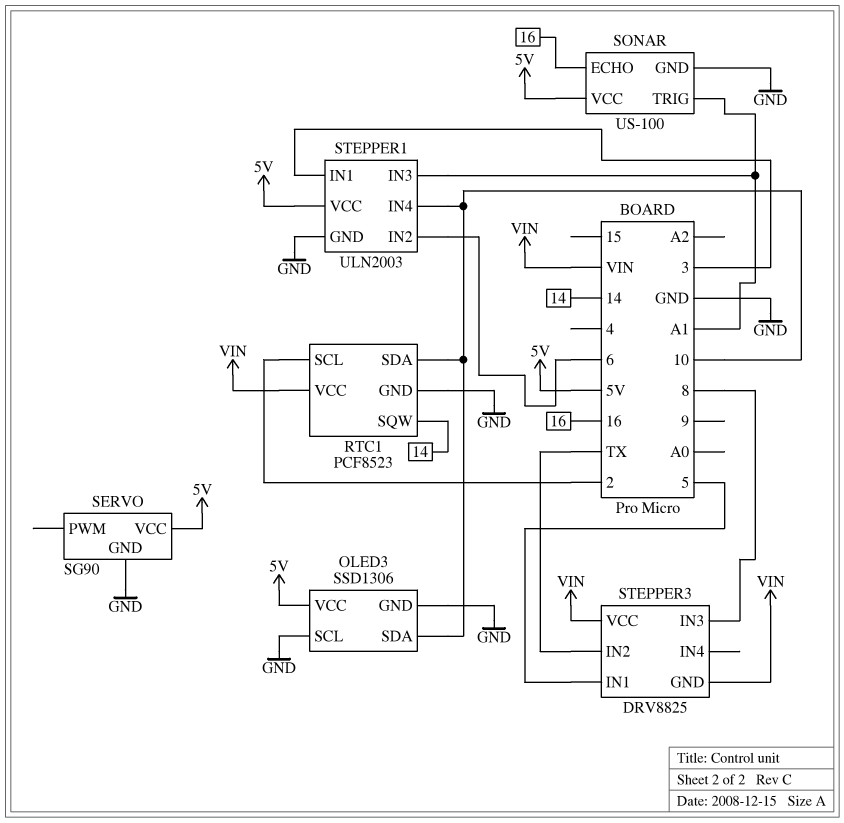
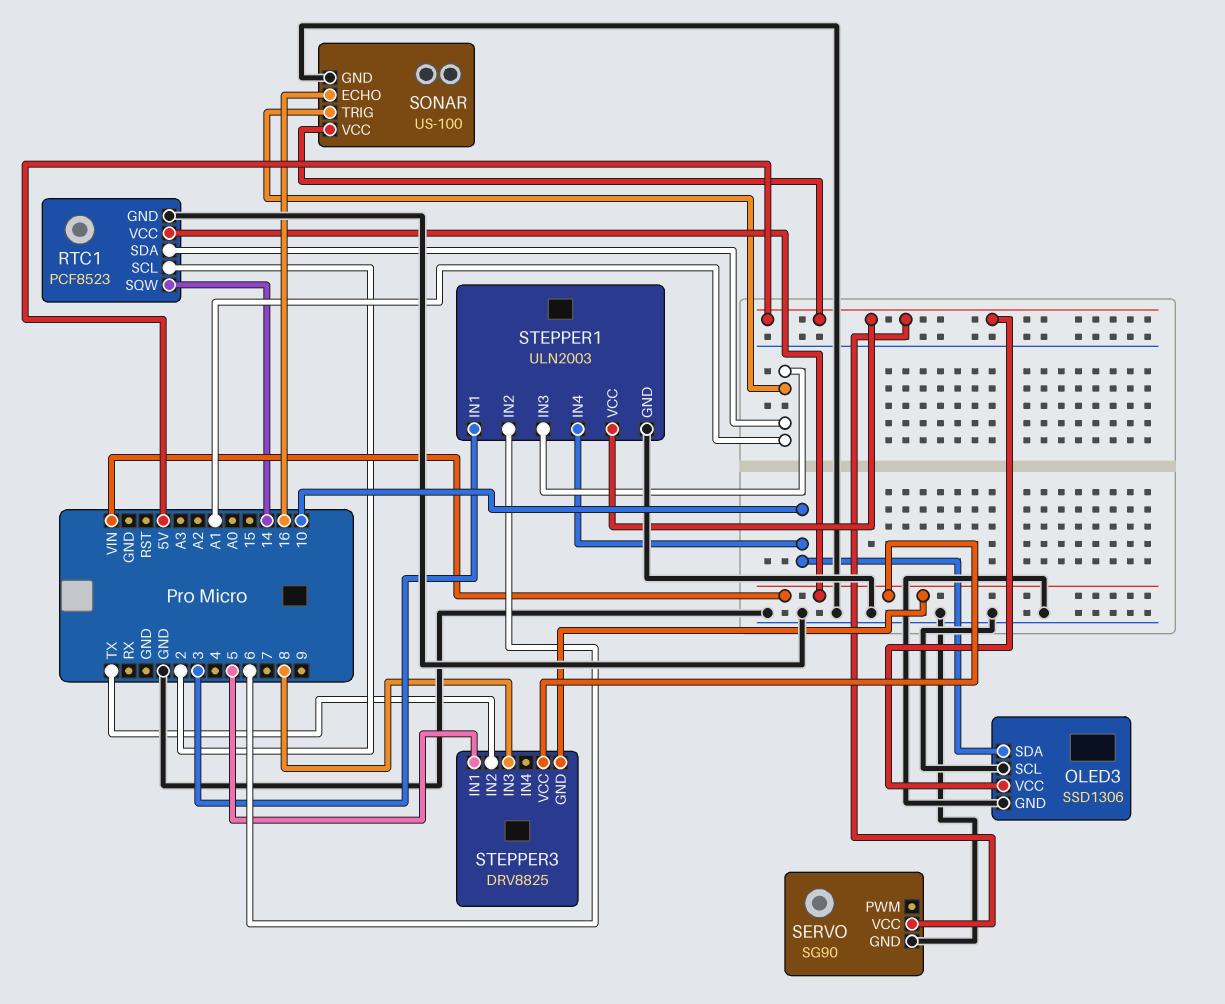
RTC1 pin SDA: 10 -> A1

